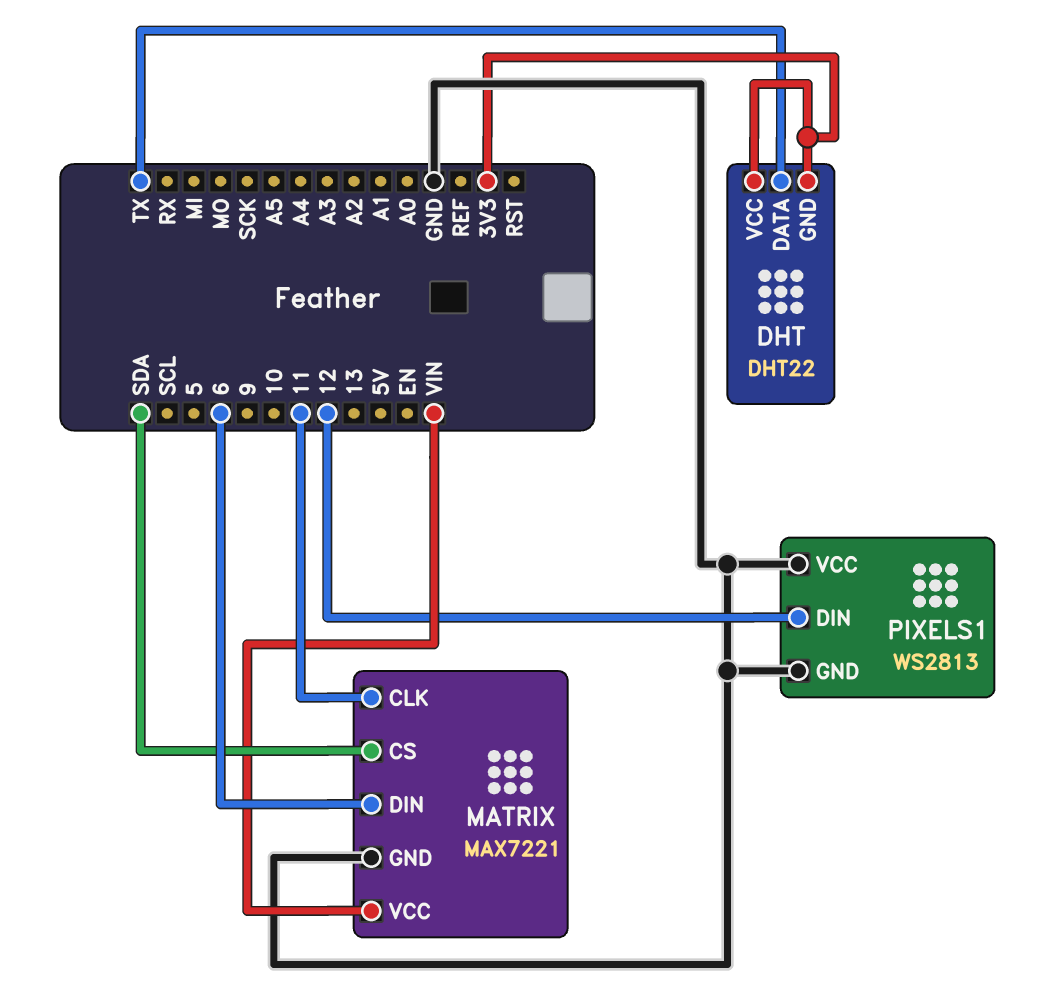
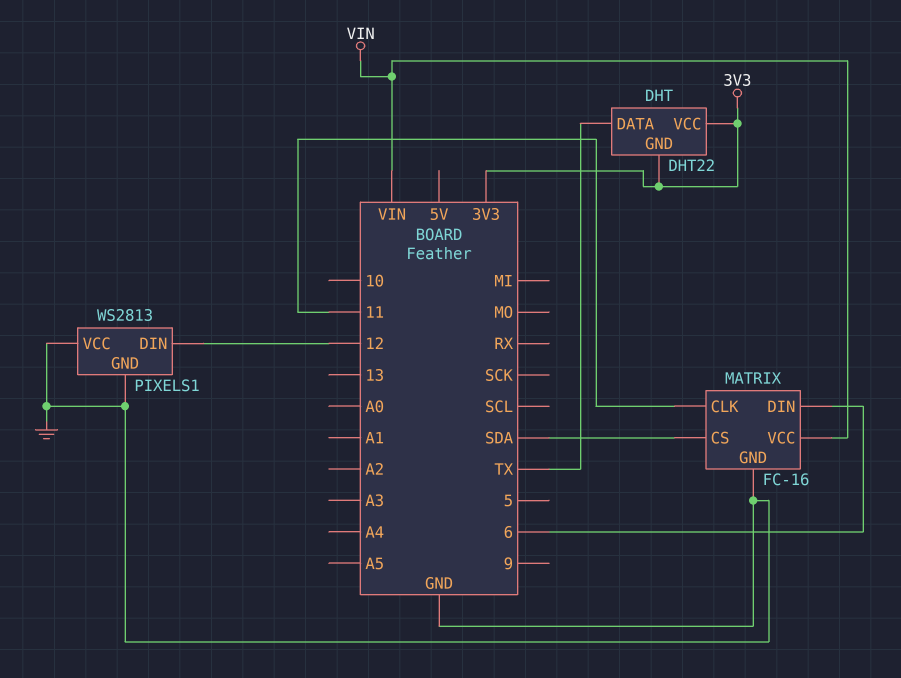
MATRIX: MAX7221 -> FC-16

